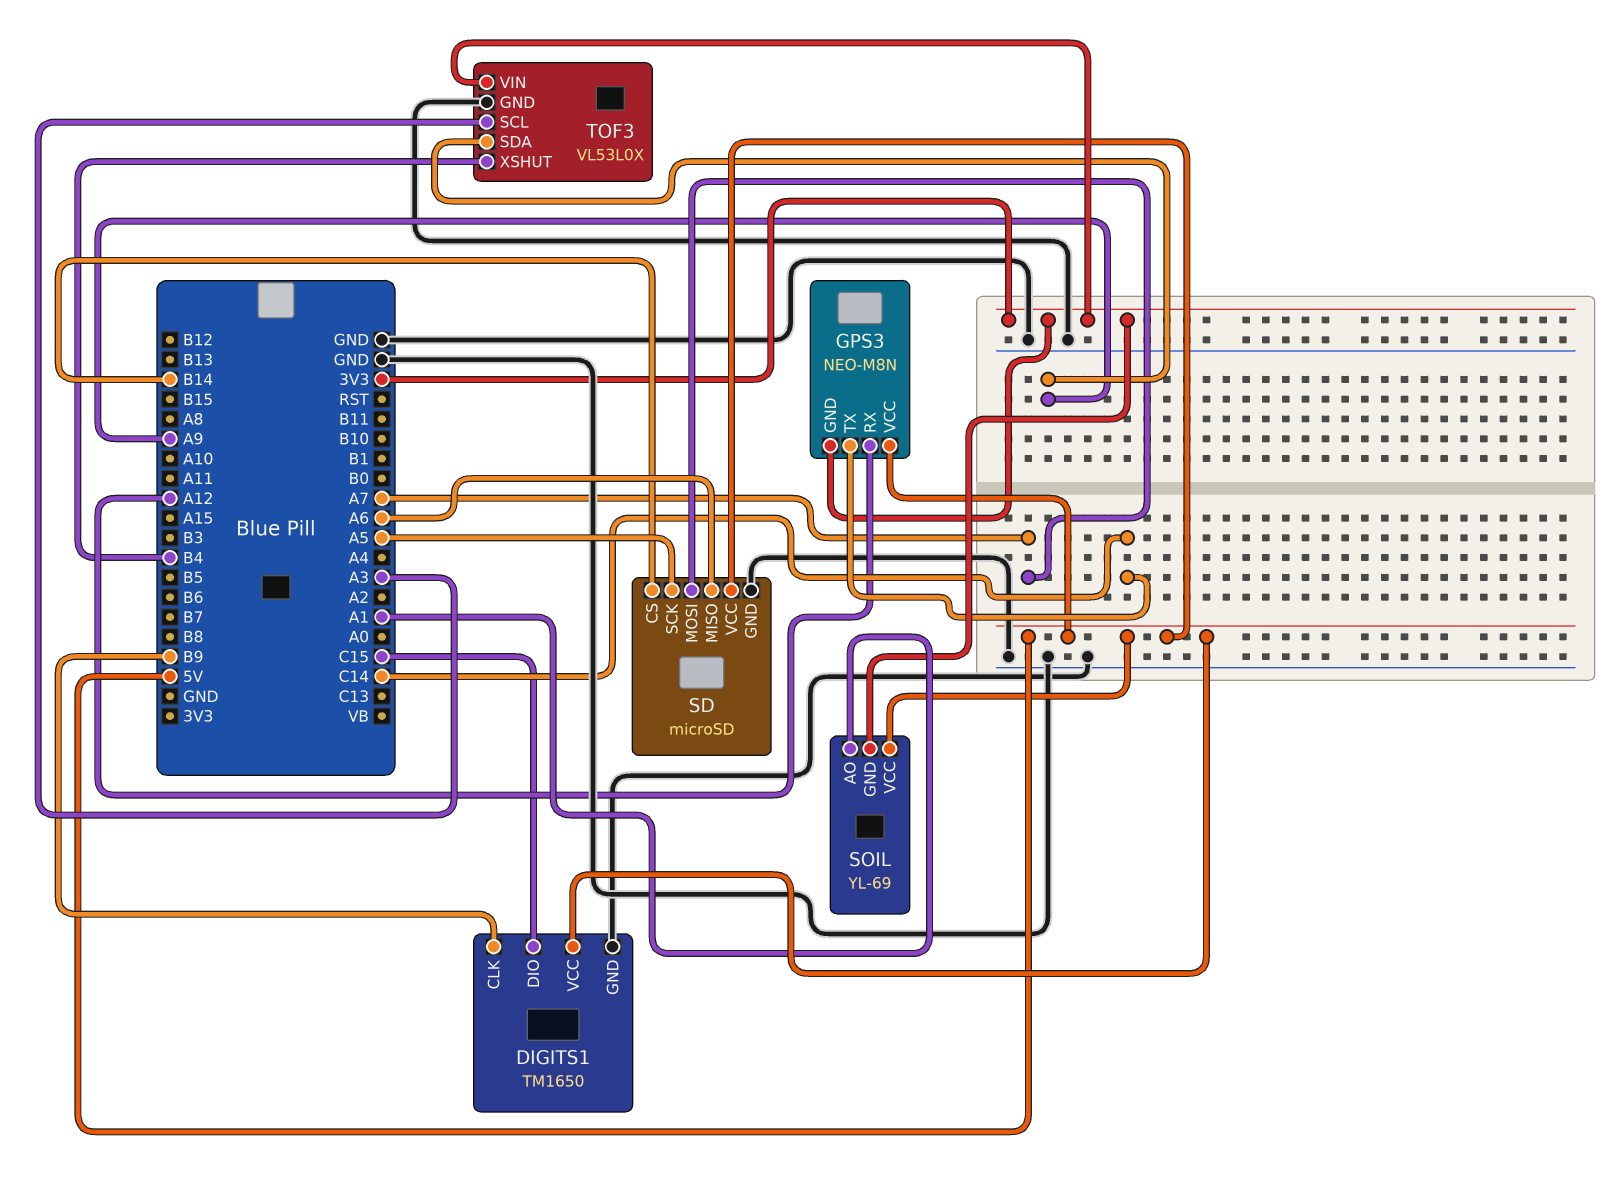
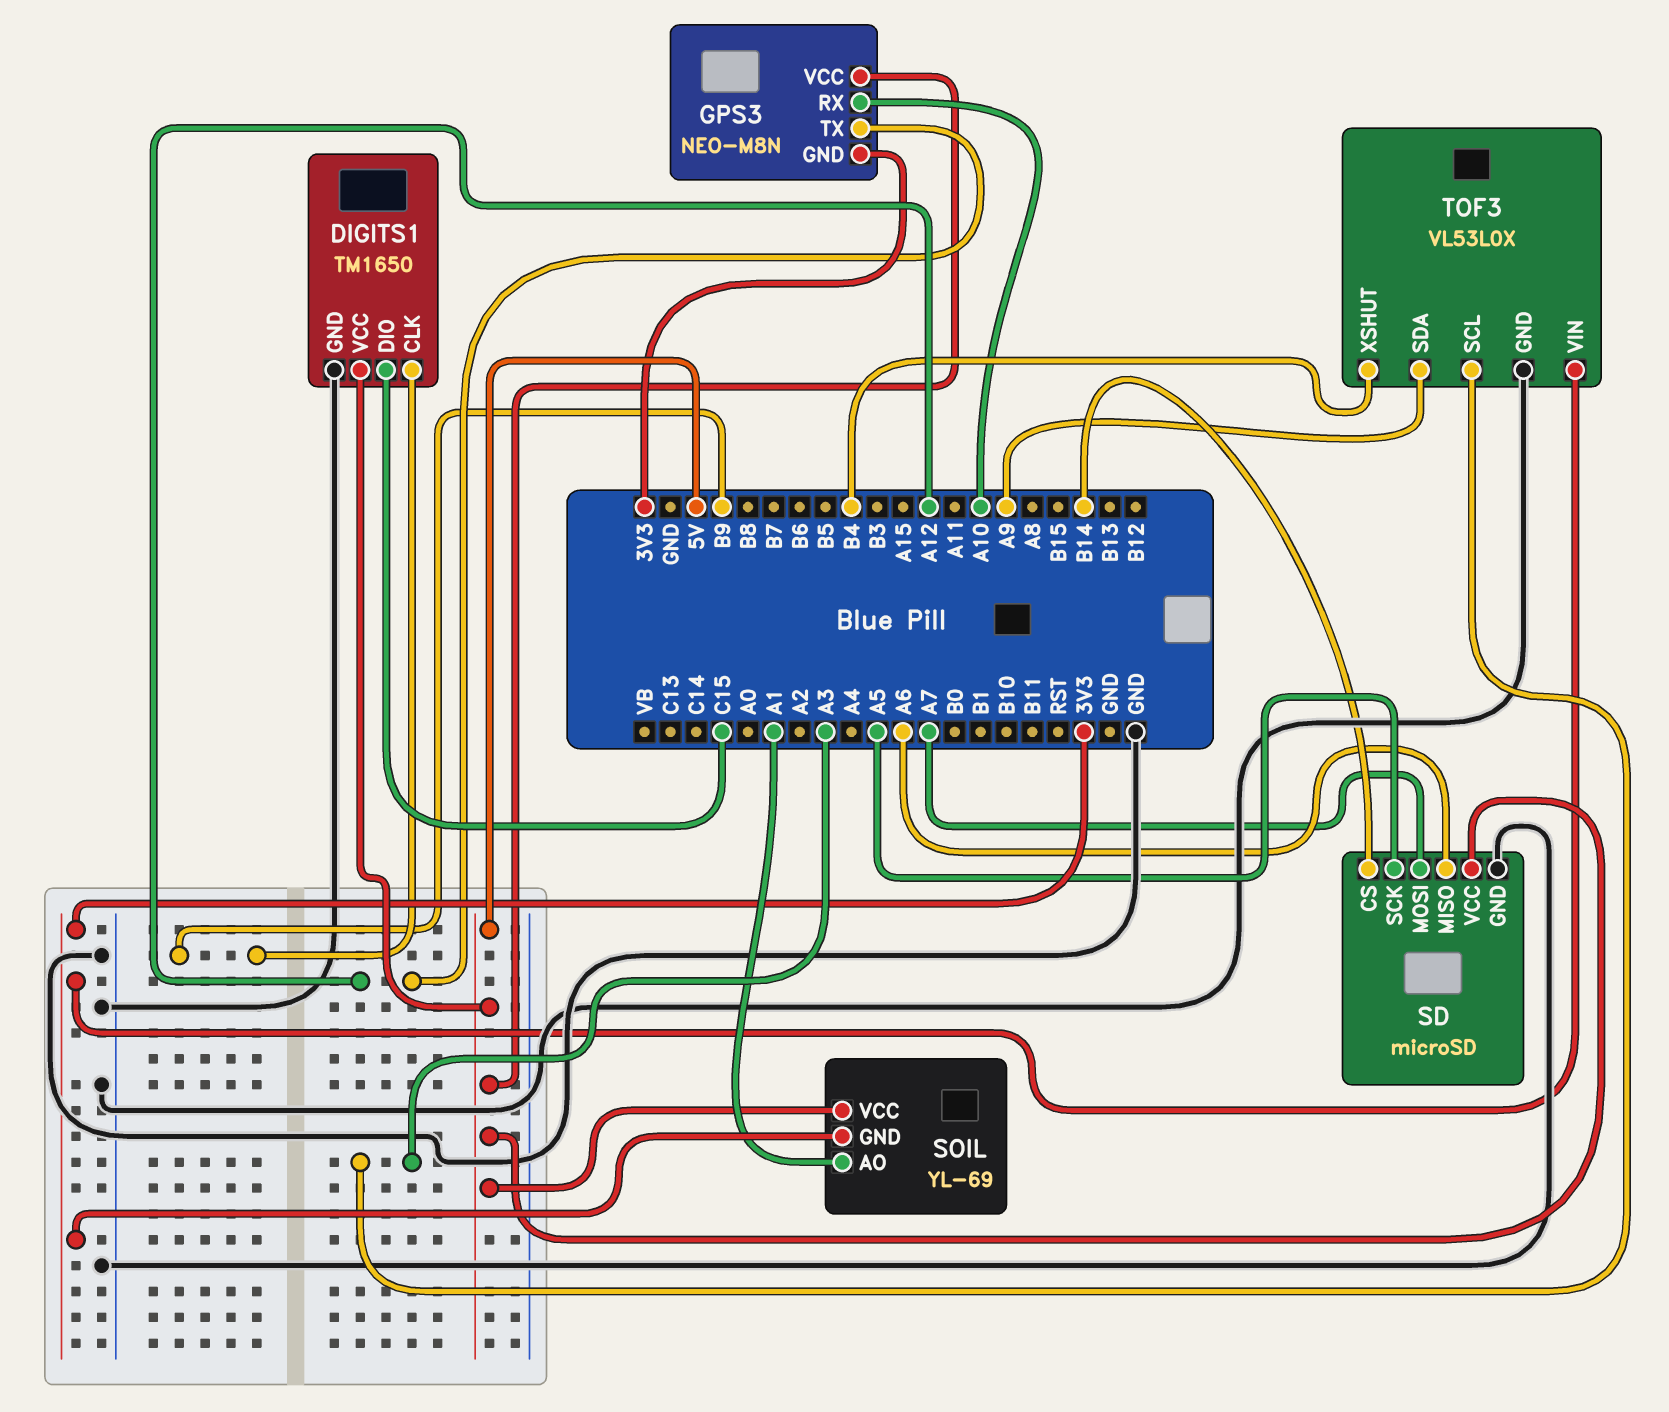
GPS3 pin RX: A12 -> A10
GPS3 pin TX: C14 -> A12

